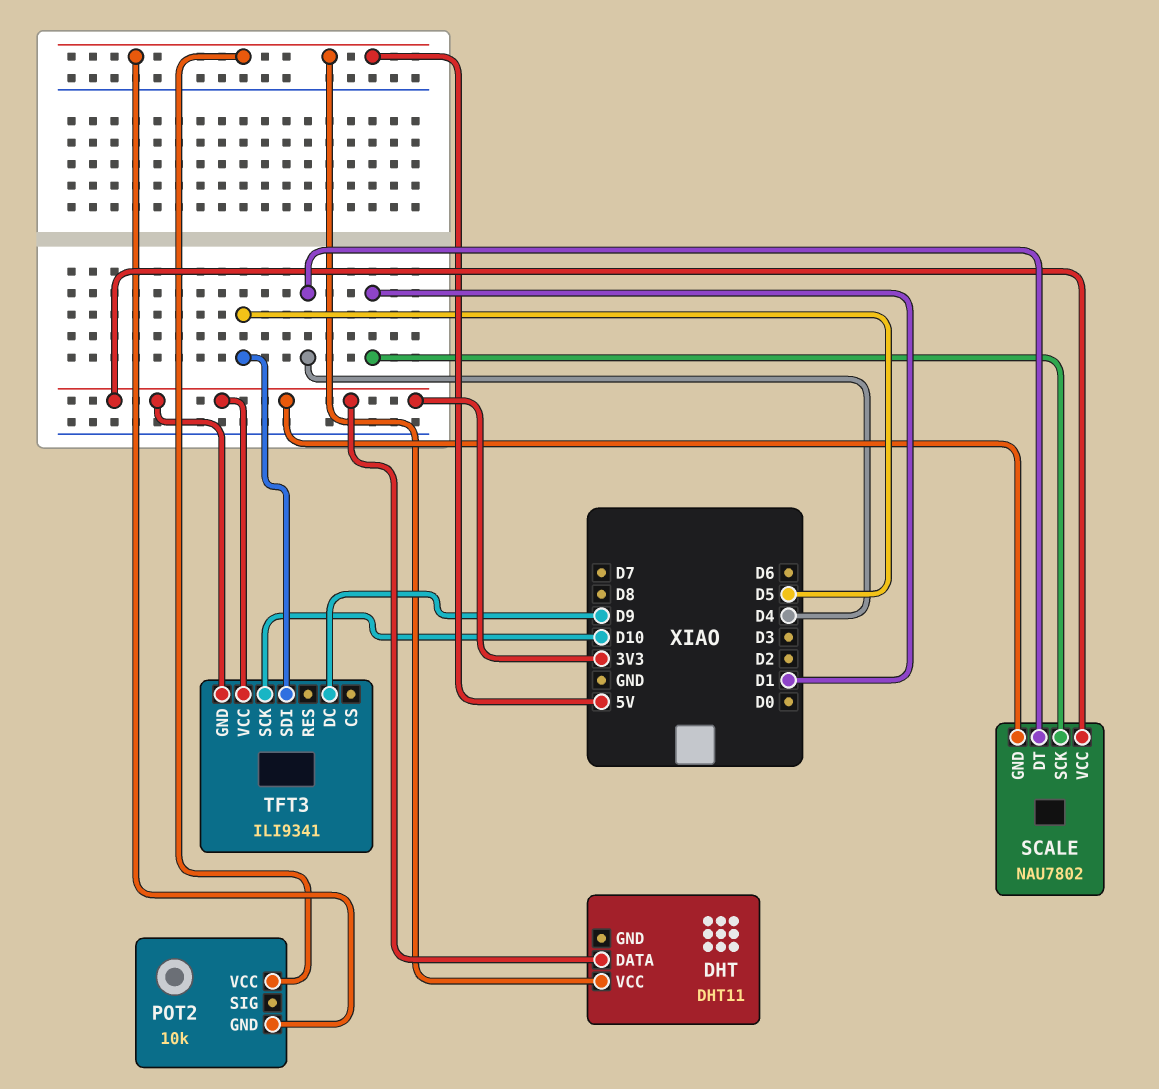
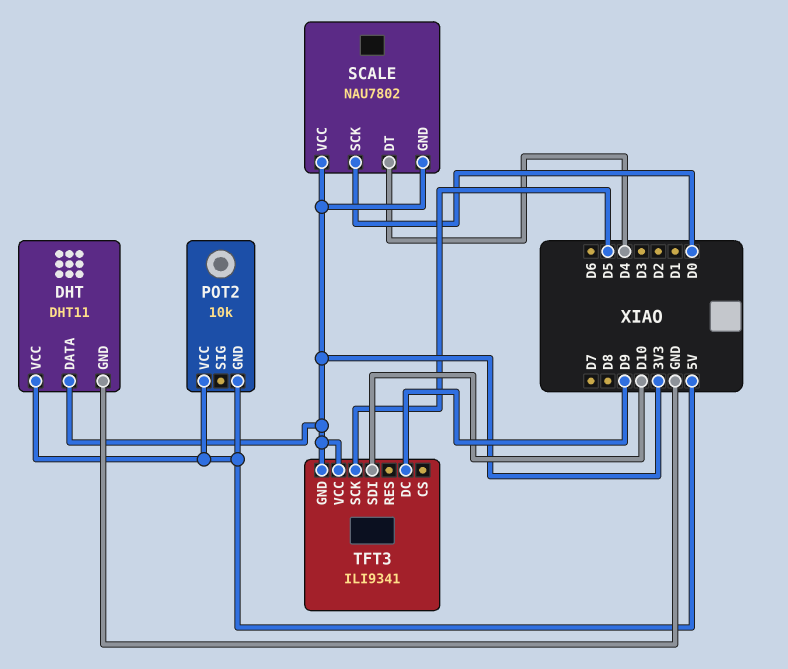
DHT pin GND: none -> GND
SCALE pin SCK: D1 -> D0
TFT3 pin SCK: D10 -> D5
TFT3 pin SDI: D5 -> D10

